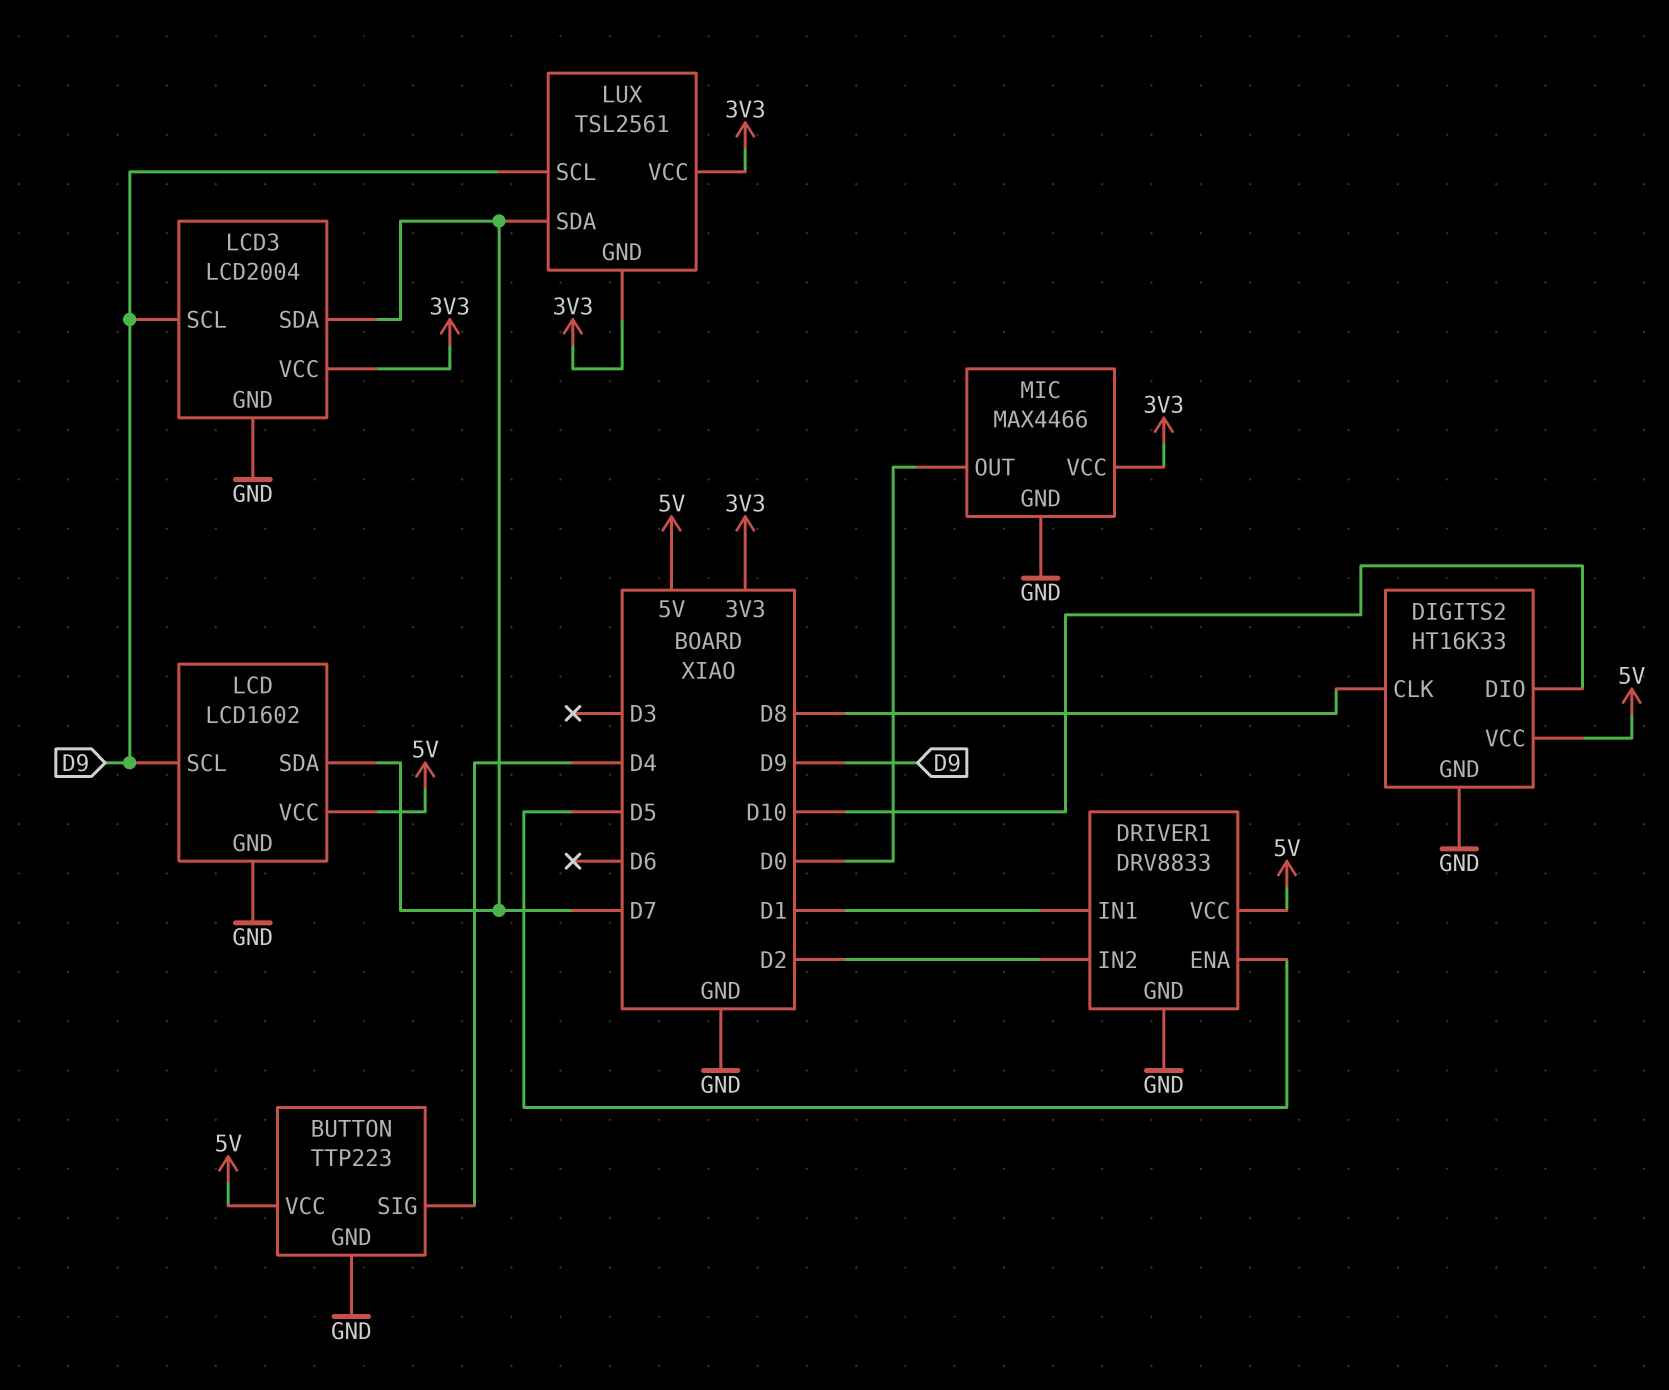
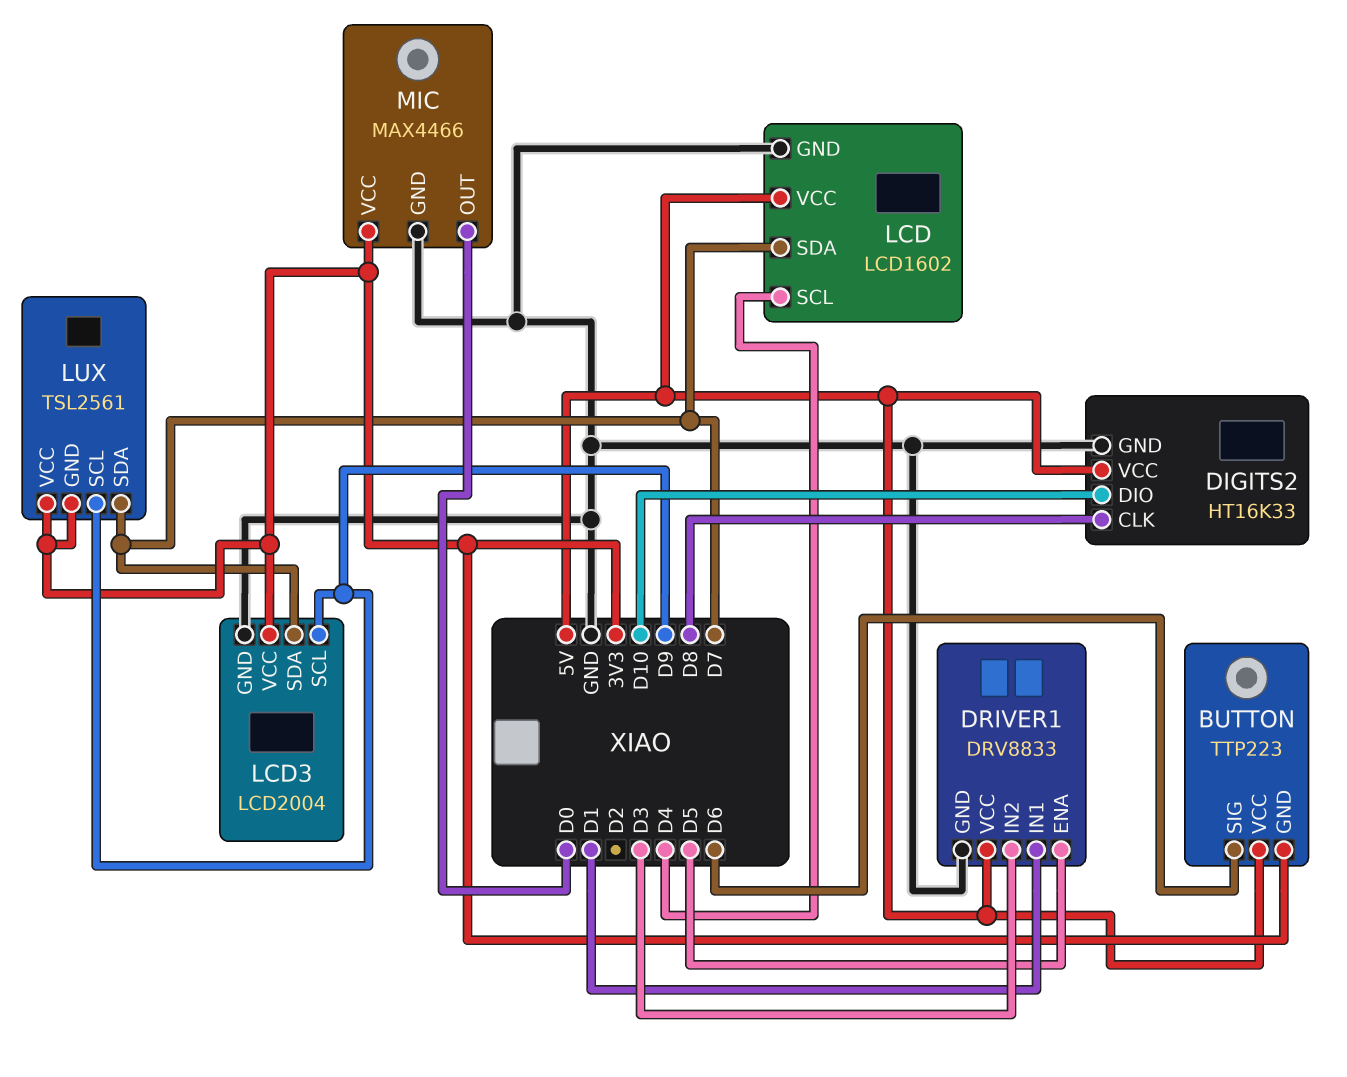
BUTTON pin GND: GND -> 3V3
BUTTON pin SIG: D4 -> D6
DRIVER1 pin IN2: D2 -> D3
LCD pin SCL: D9 -> D4

